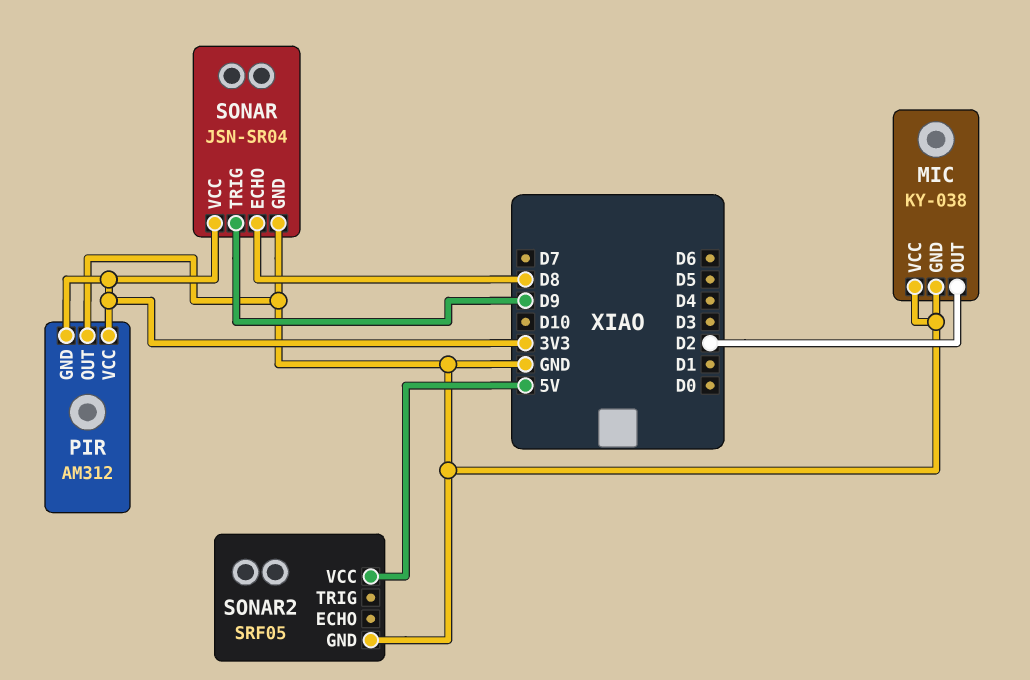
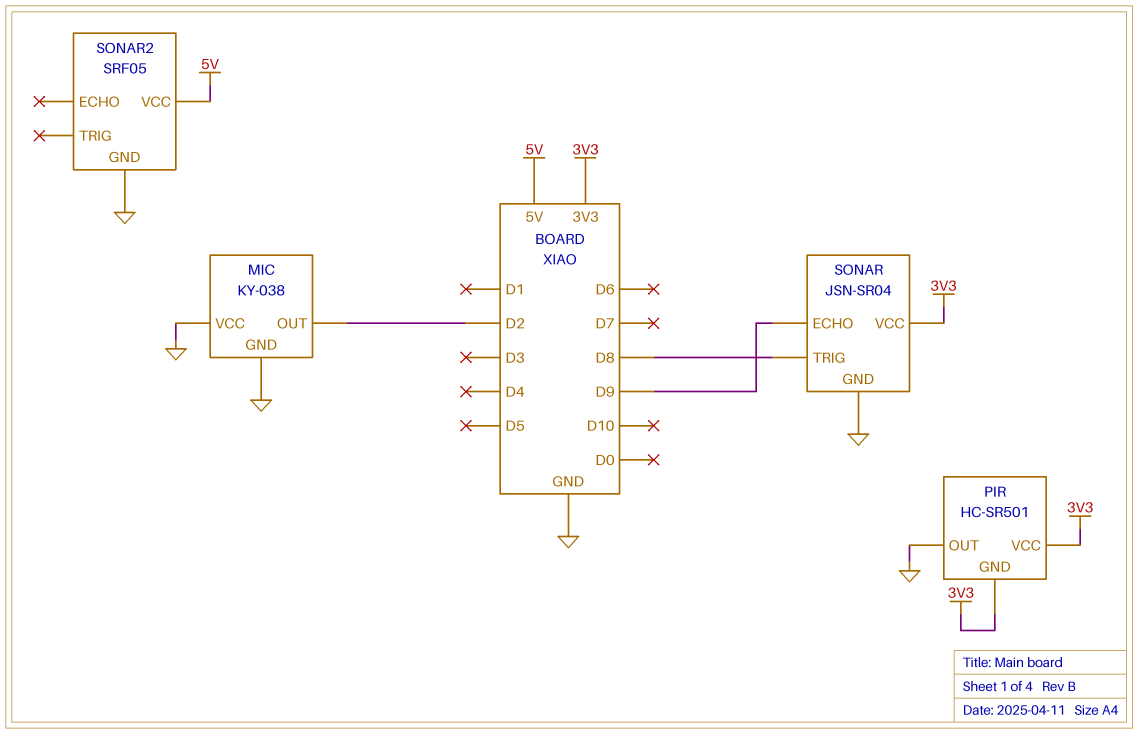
PIR: AM312 -> HC-SR501
SONAR pin ECHO: D8 -> D9
SONAR pin TRIG: D9 -> D8

